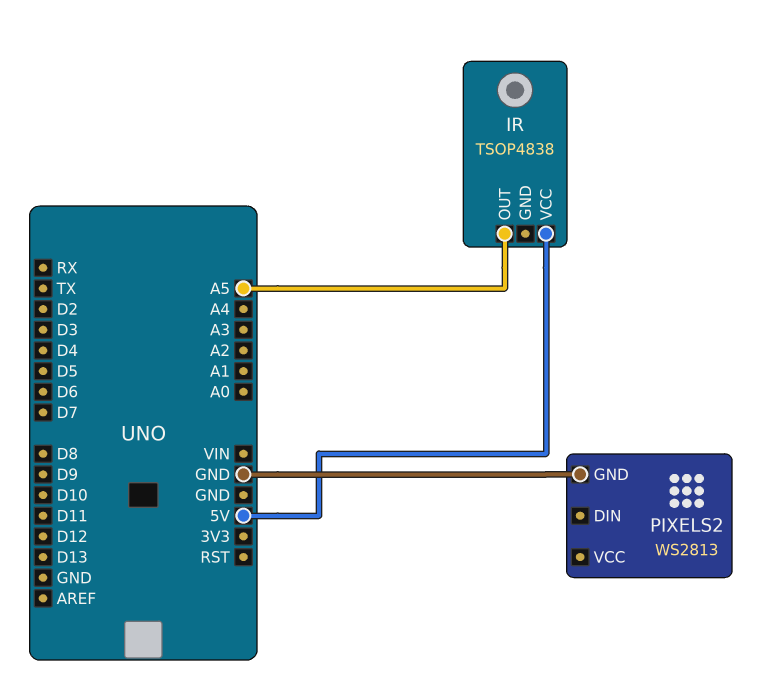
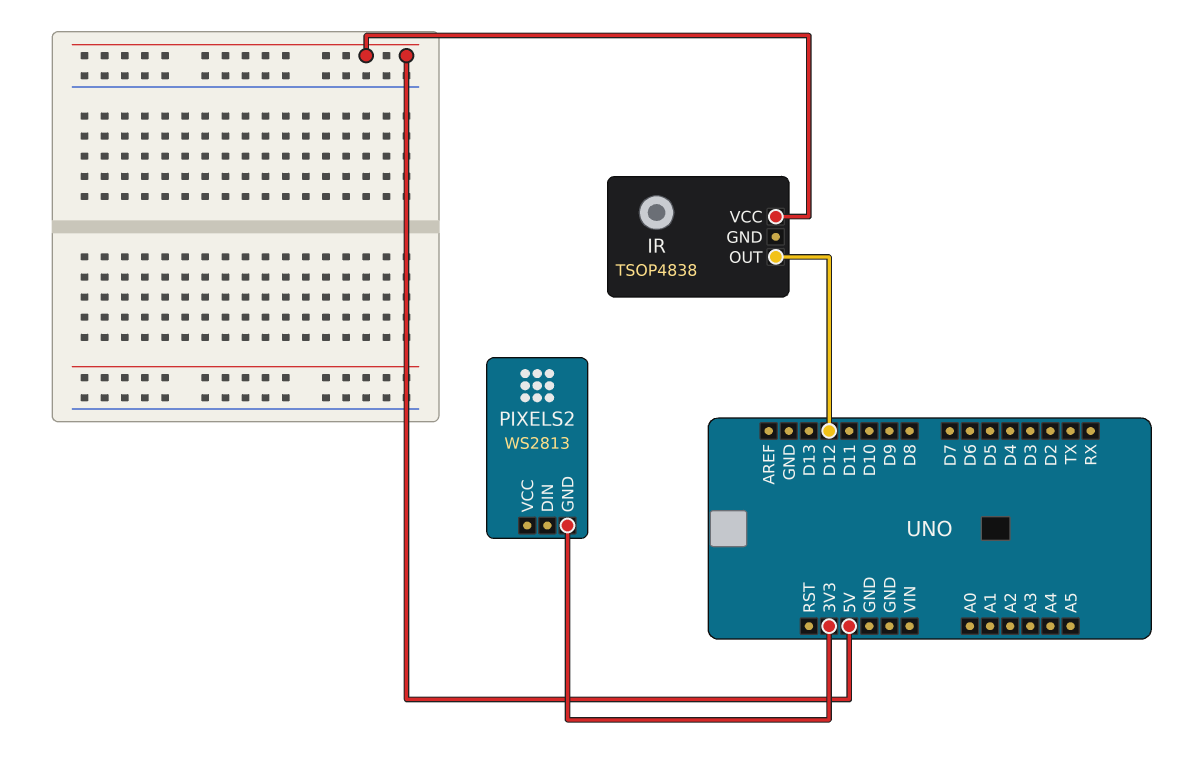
IR pin OUT: A5 -> D12
PIXELS2 pin GND: GND -> 3V3

